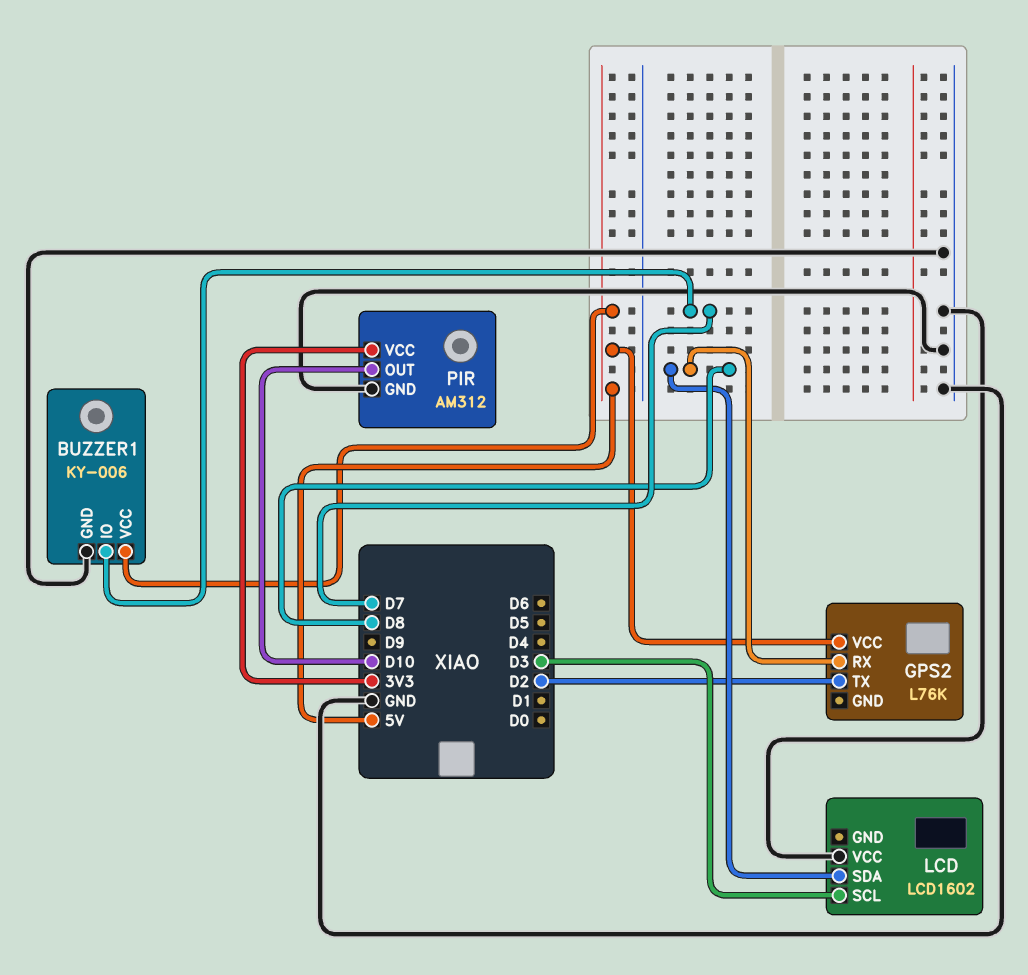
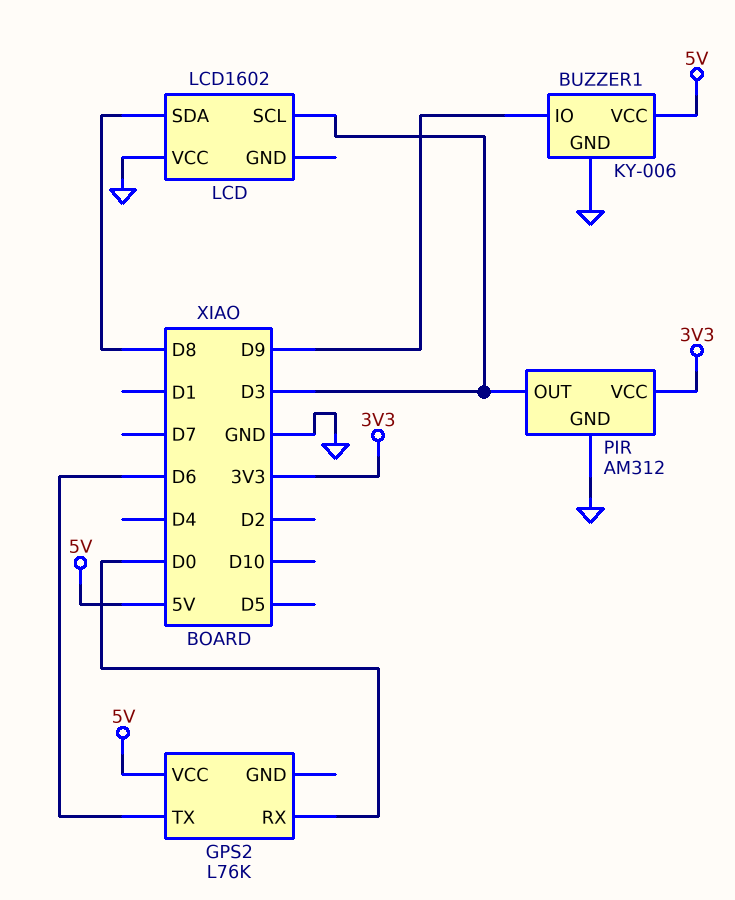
BUZZER1 pin IO: D7 -> D9
GPS2 pin RX: D8 -> D0
GPS2 pin TX: D2 -> D6
PIR pin OUT: D10 -> D3

